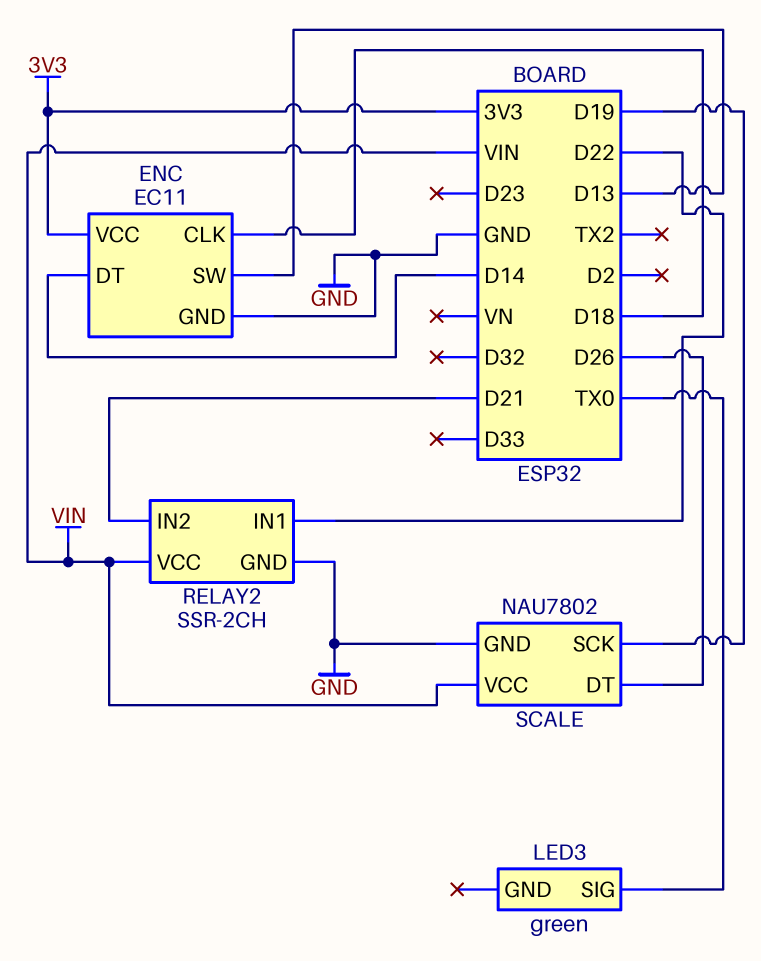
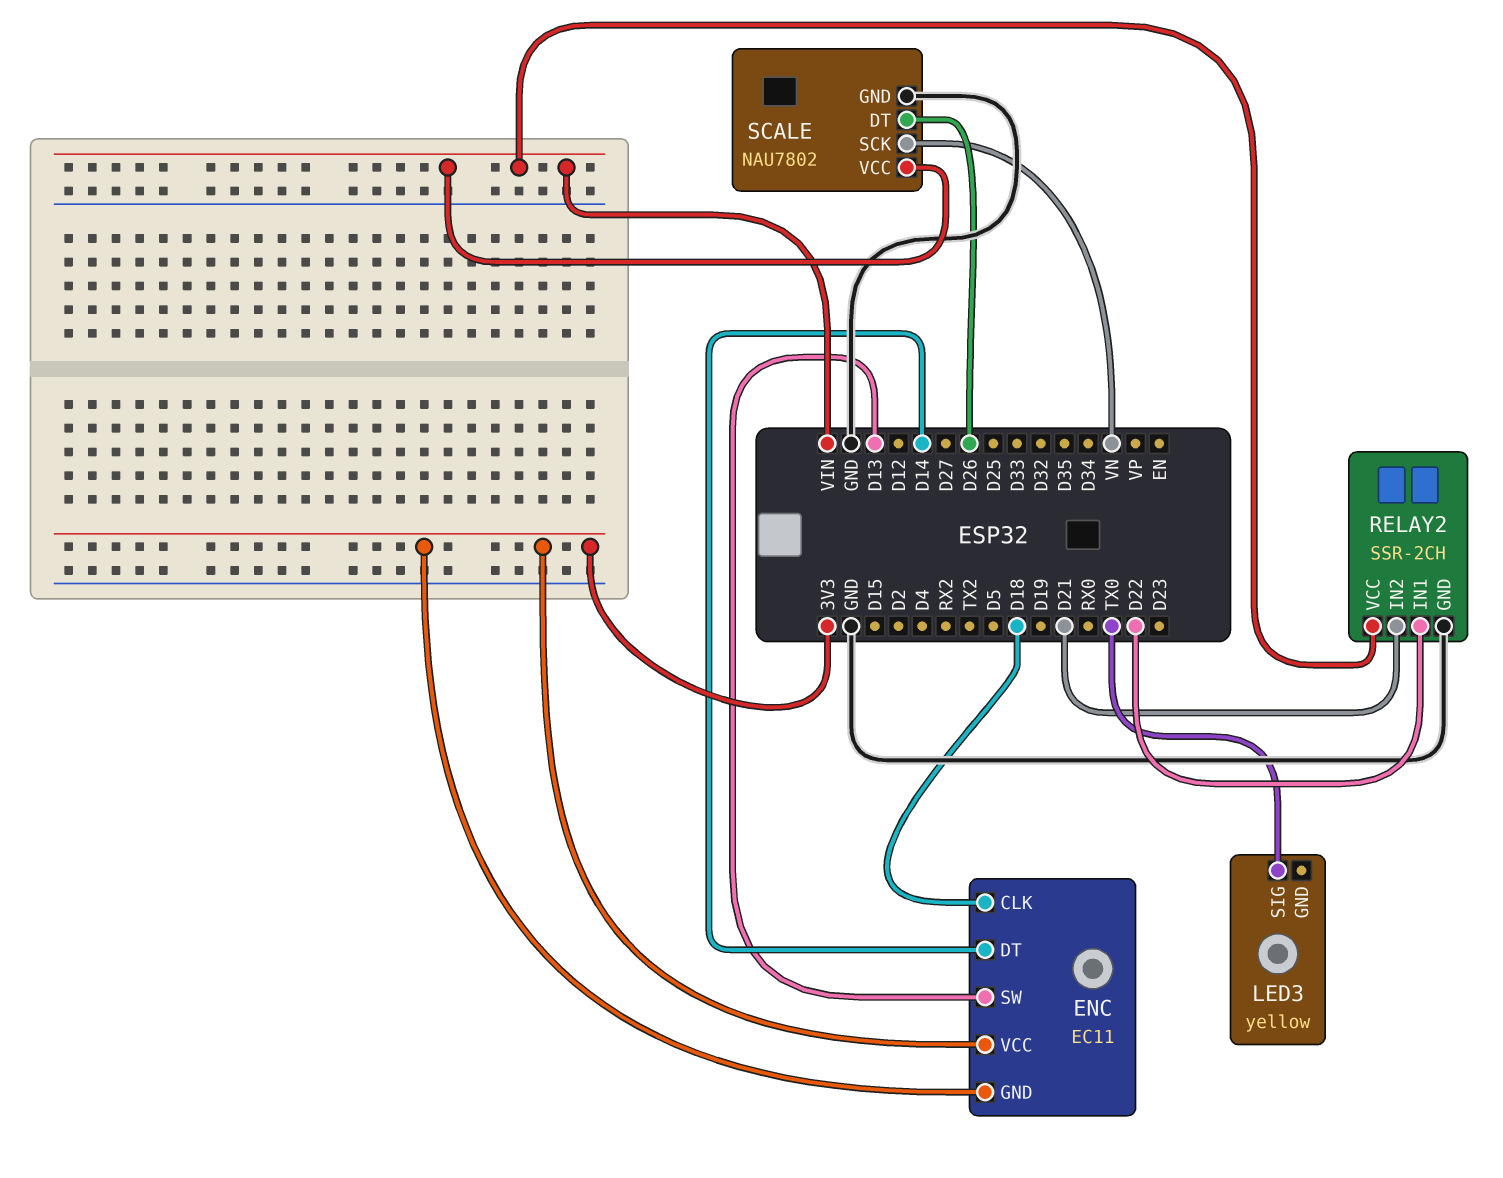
ENC pin GND: GND -> 3V3
LED3: green -> yellow
SCALE pin SCK: D19 -> VN

